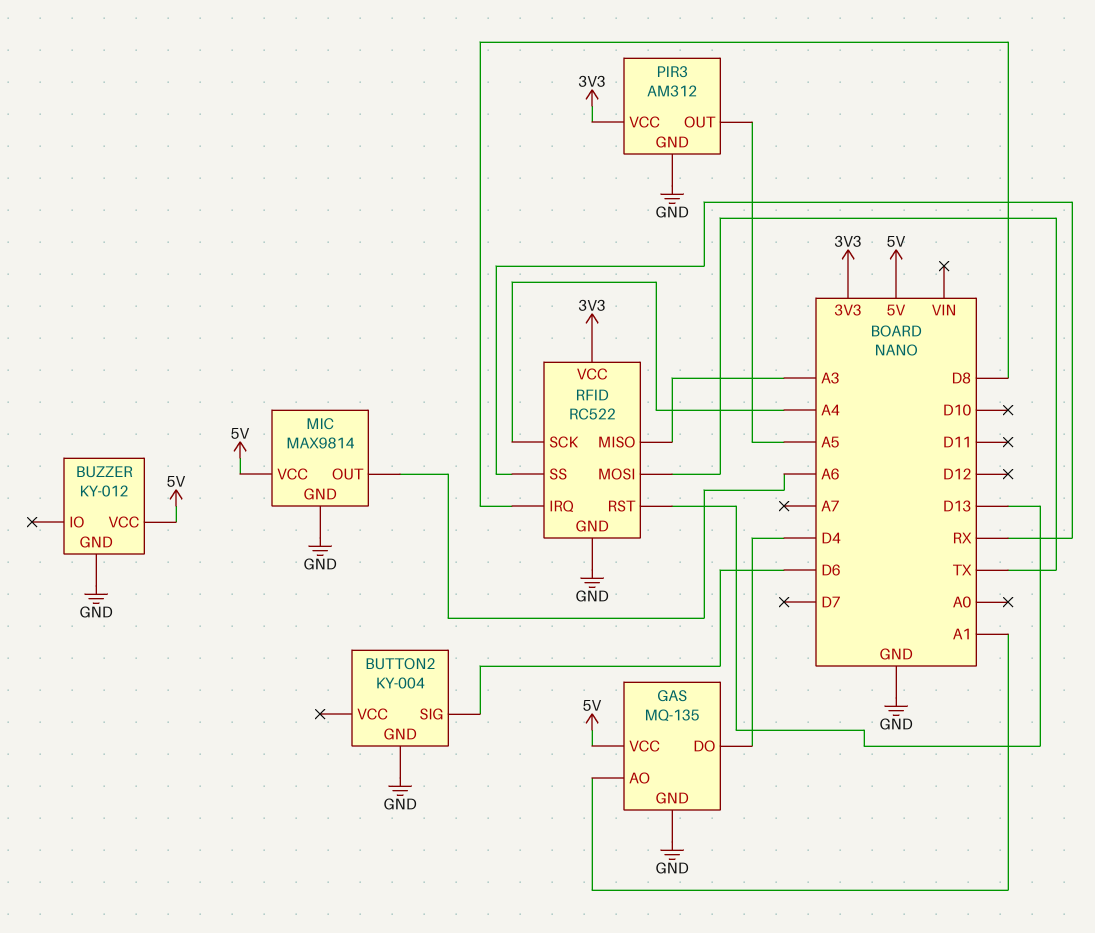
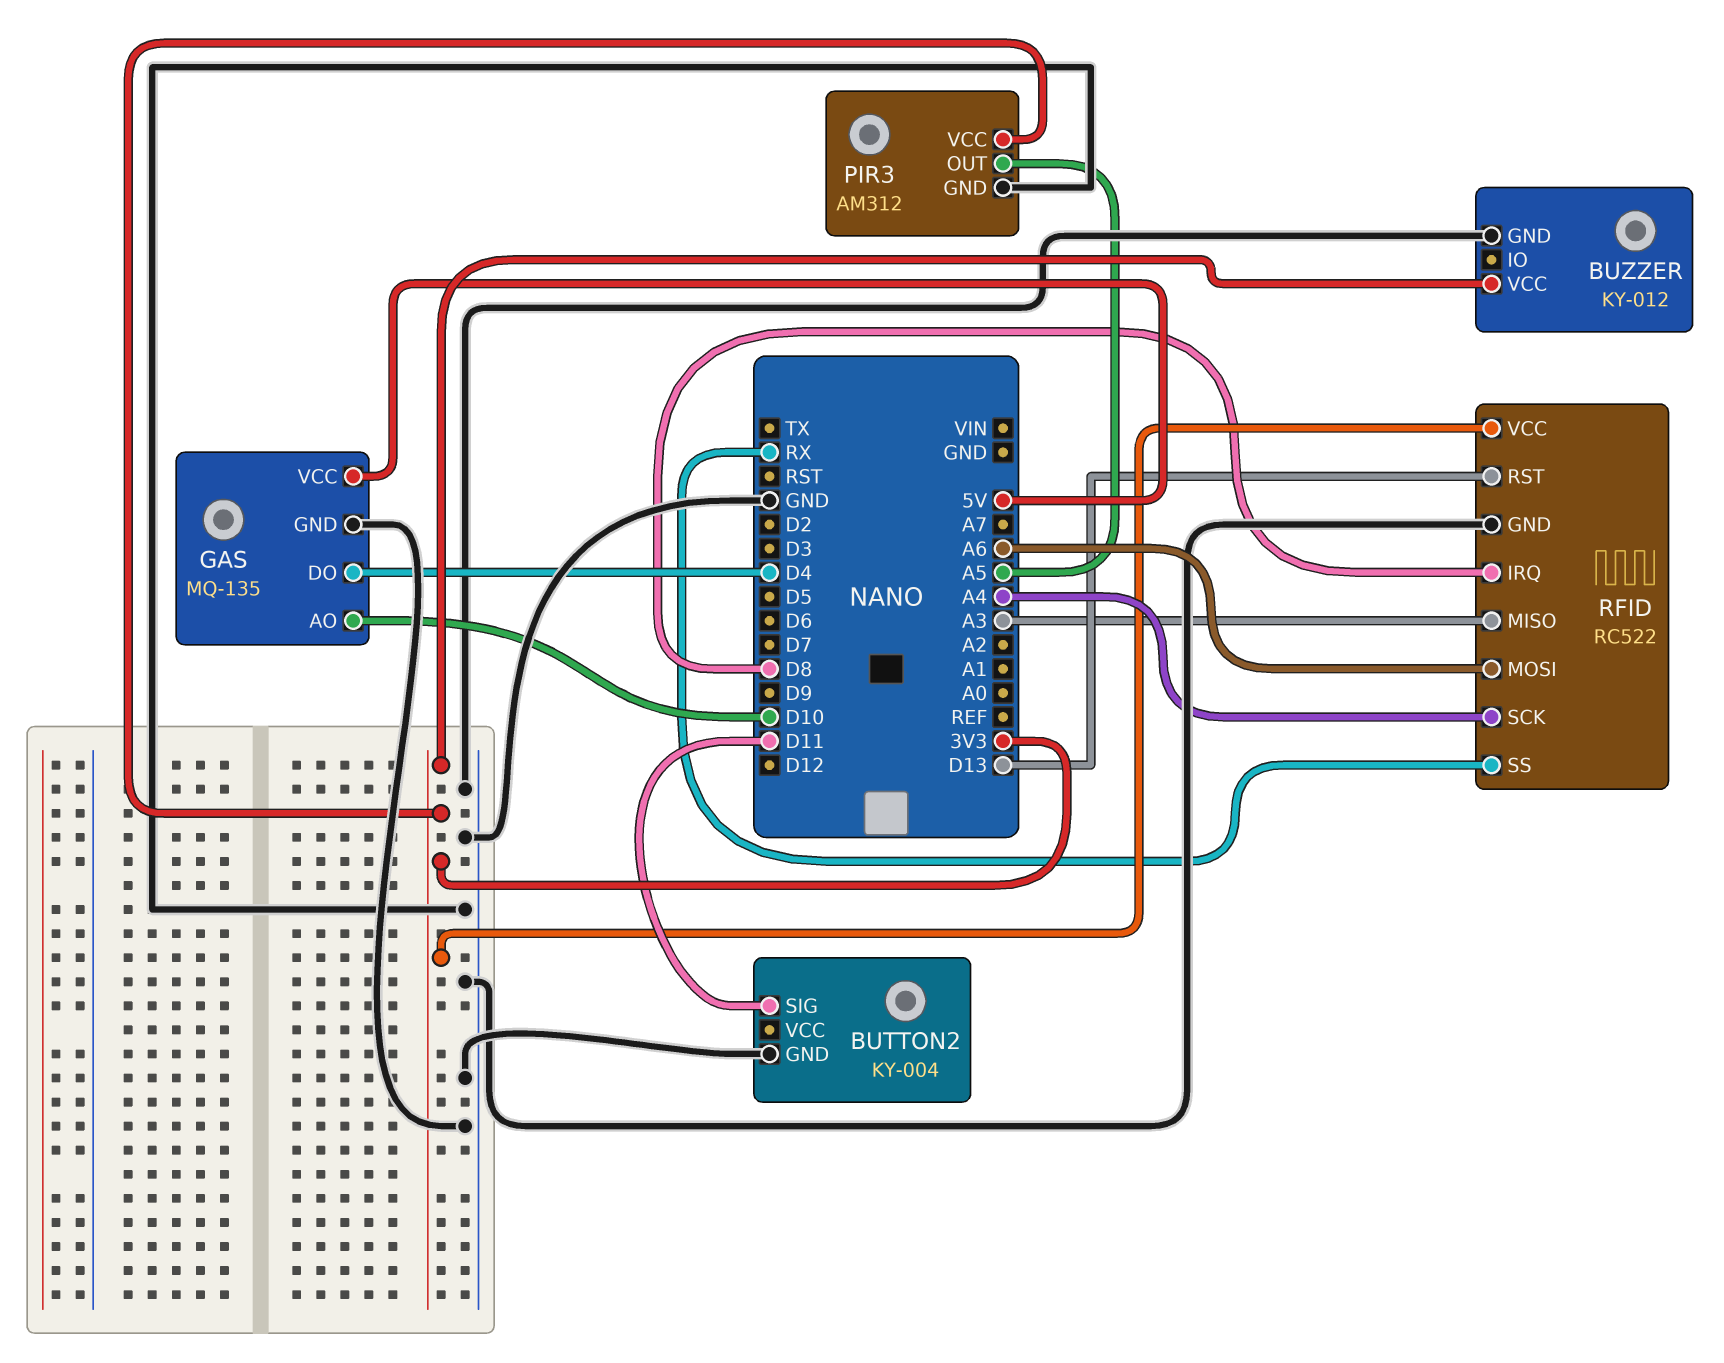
BUTTON2 pin SIG: D6 -> D11
BUZZER pin VCC: 5V -> 3V3
GAS pin AO: A1 -> D10
MIC: MAX9814 -> none
MIC pin GND: GND -> none
MIC pin OUT: A6 -> none
MIC pin VCC: 5V -> none
RFID pin MOSI: TX -> A6

